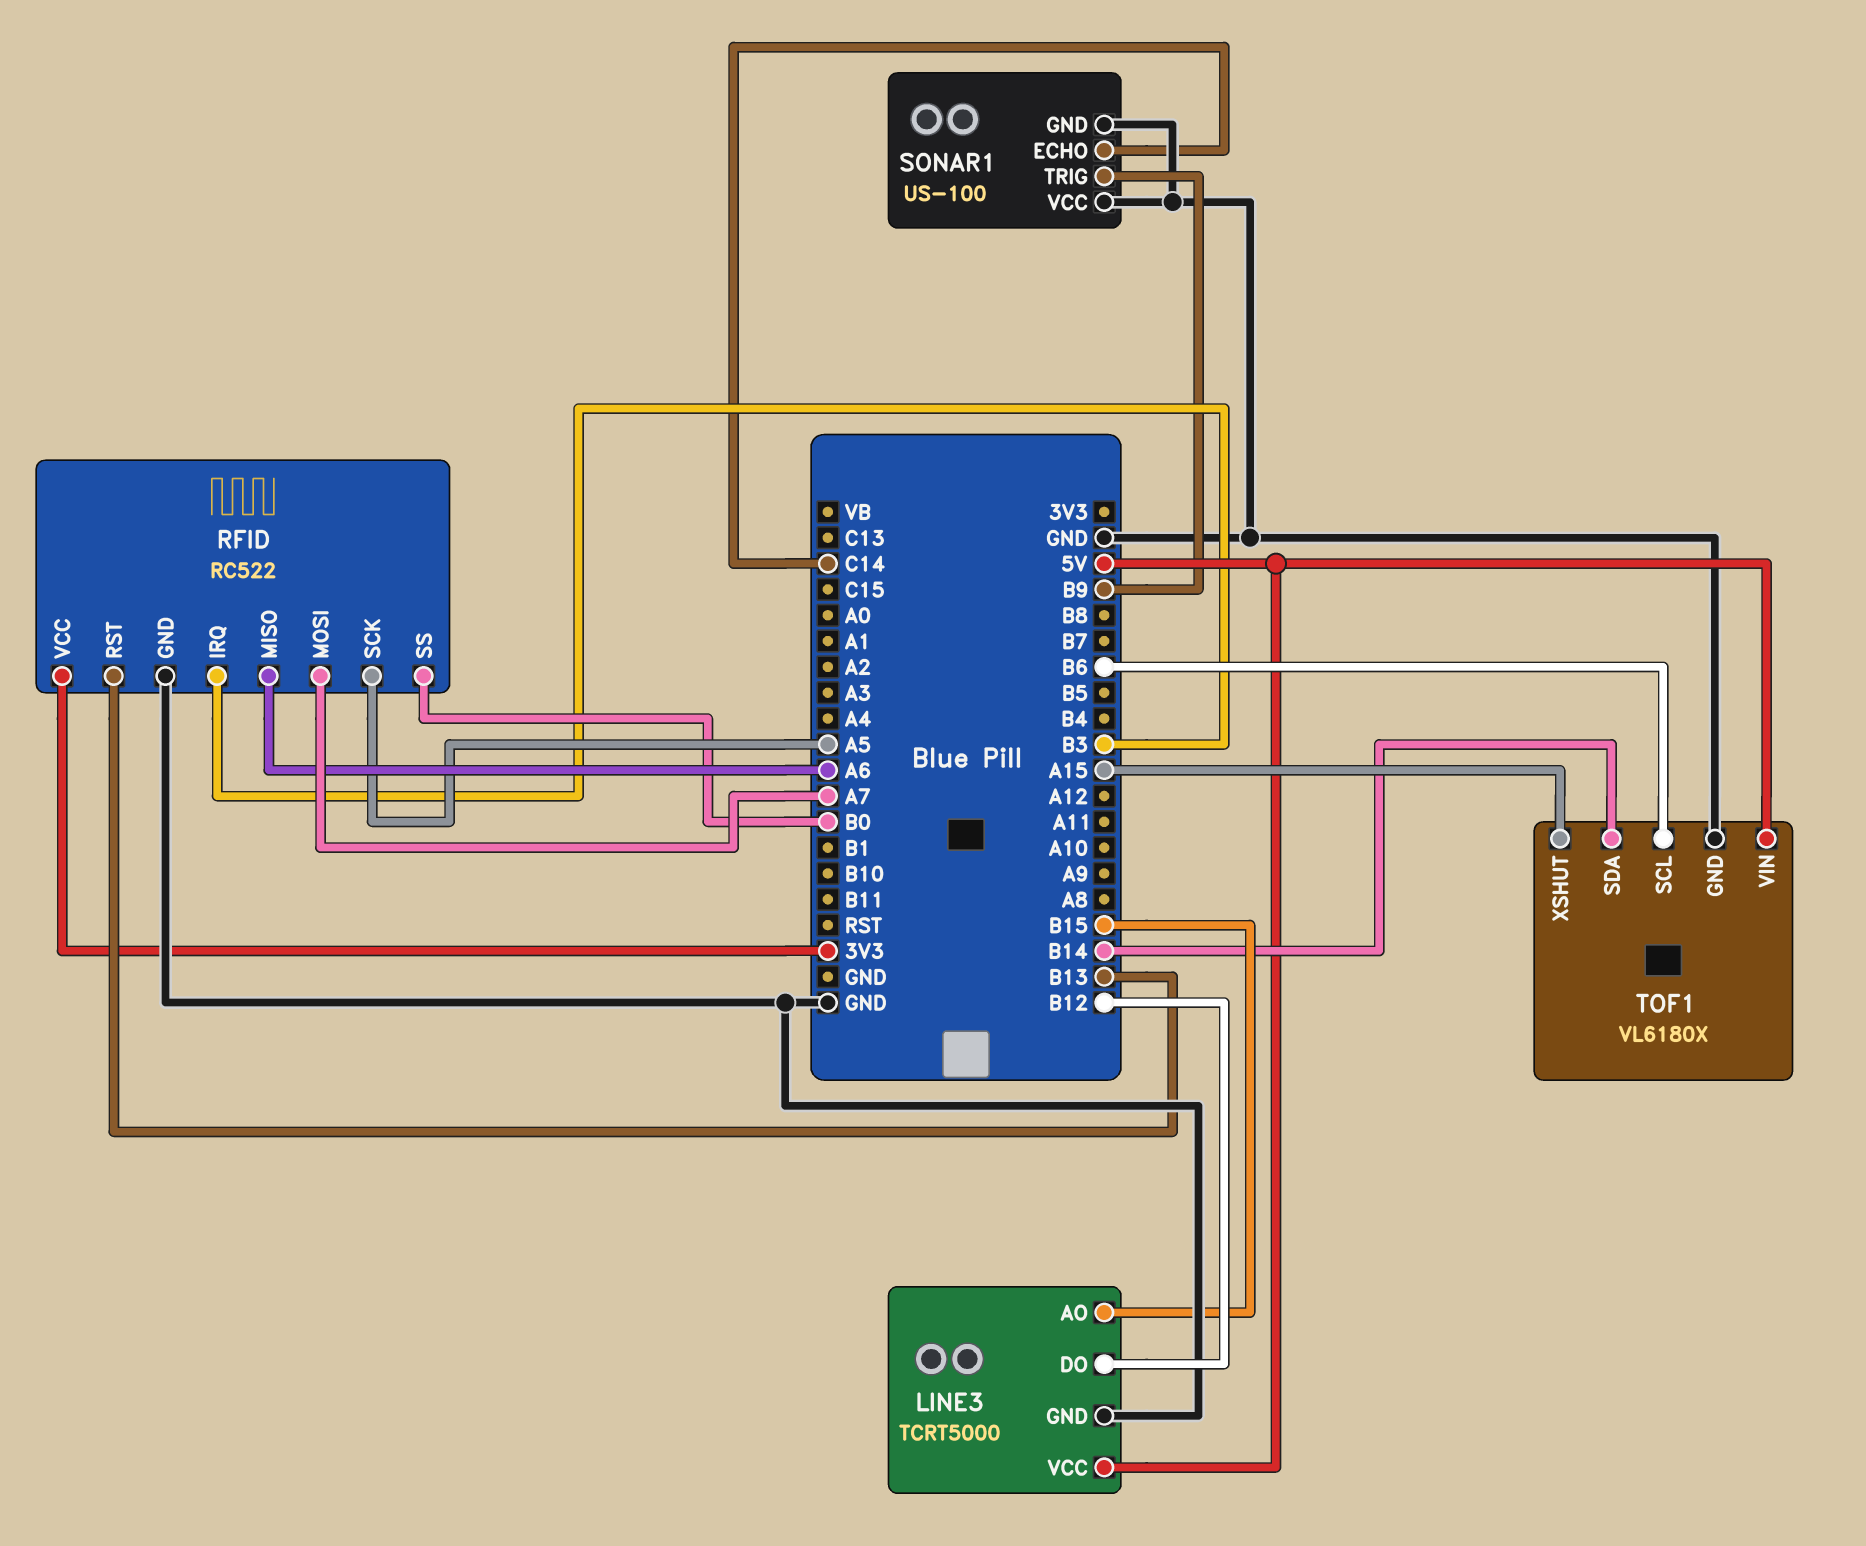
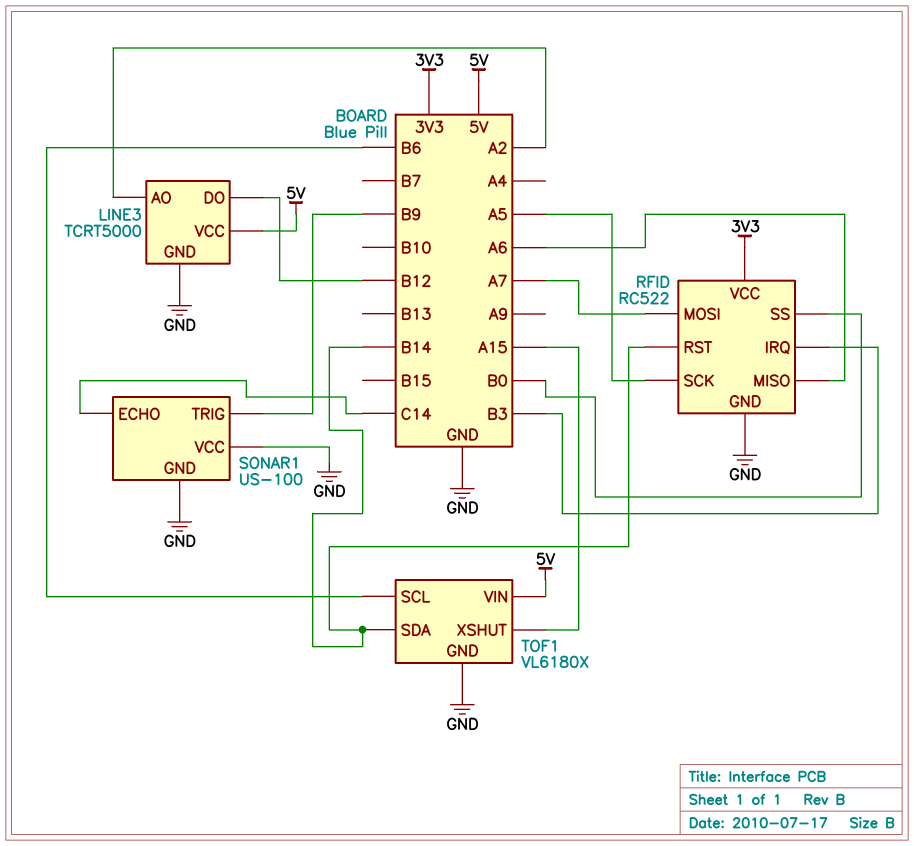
LINE3 pin AO: B15 -> A2
RFID pin RST: B13 -> B14

